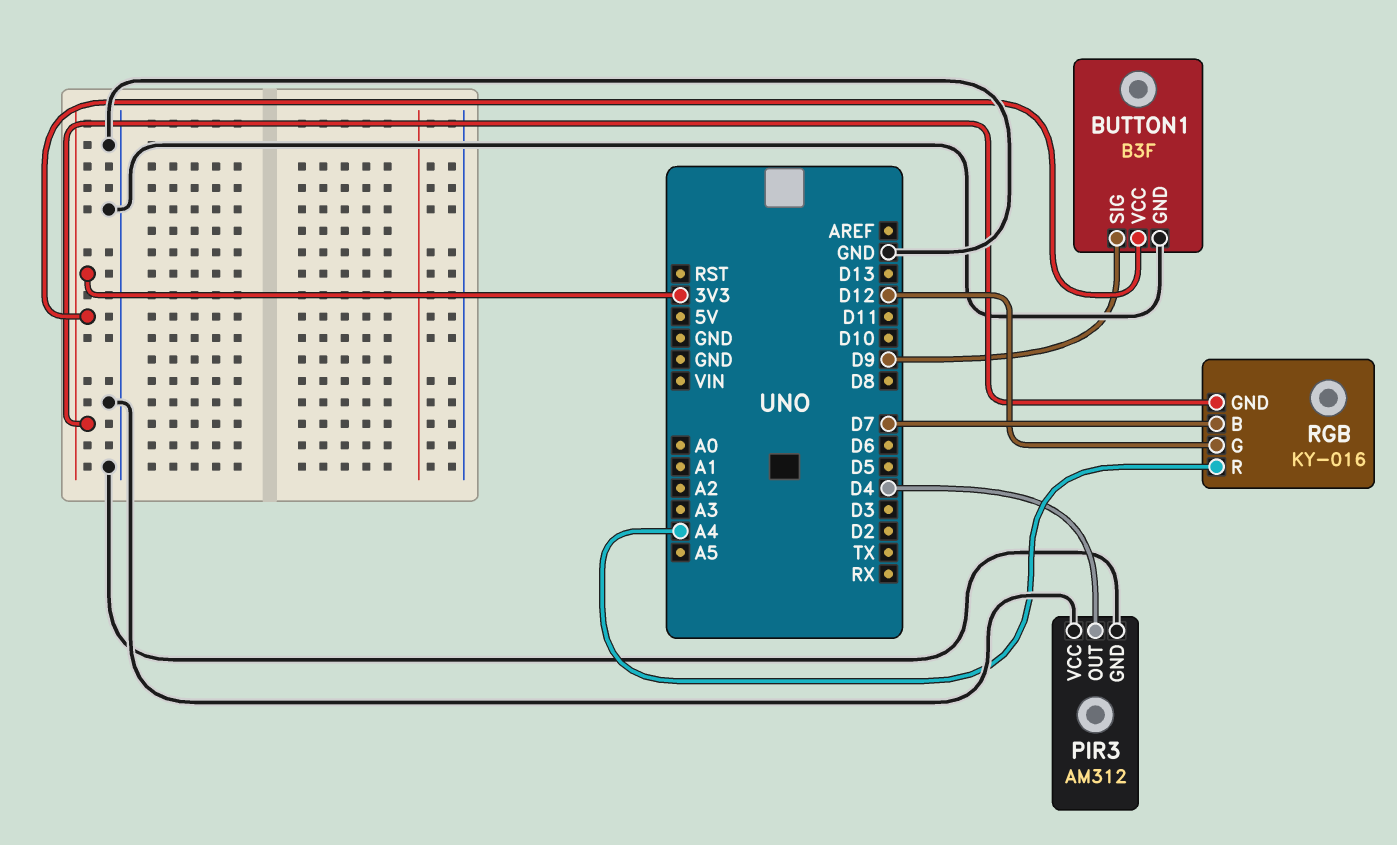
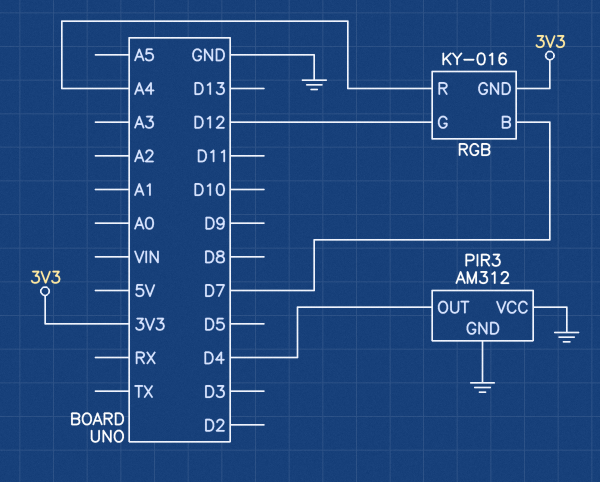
BUTTON1: B3F -> none
BUTTON1 pin GND: GND -> none
BUTTON1 pin SIG: D9 -> none
BUTTON1 pin VCC: 3V3 -> none

